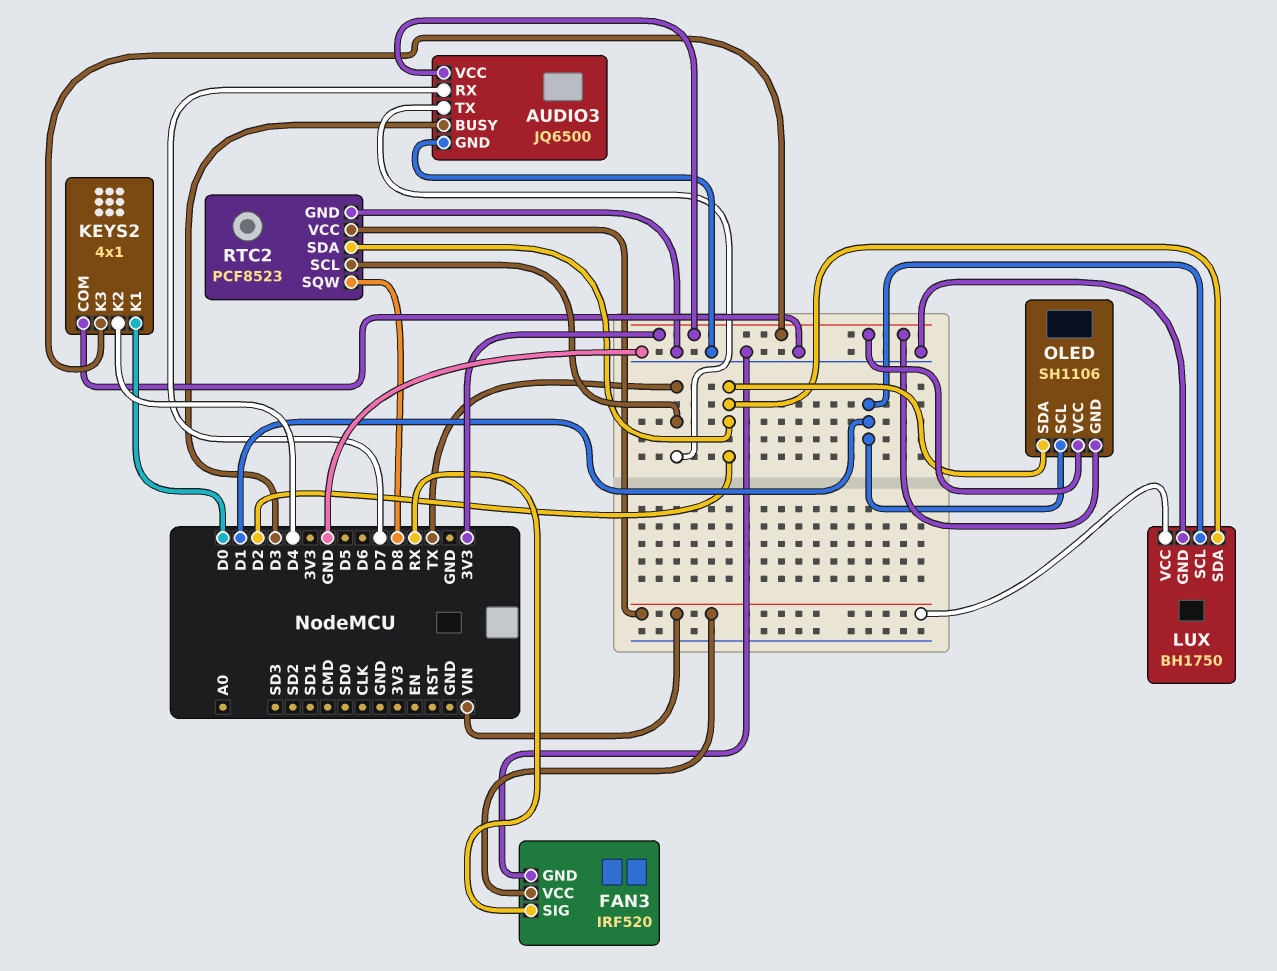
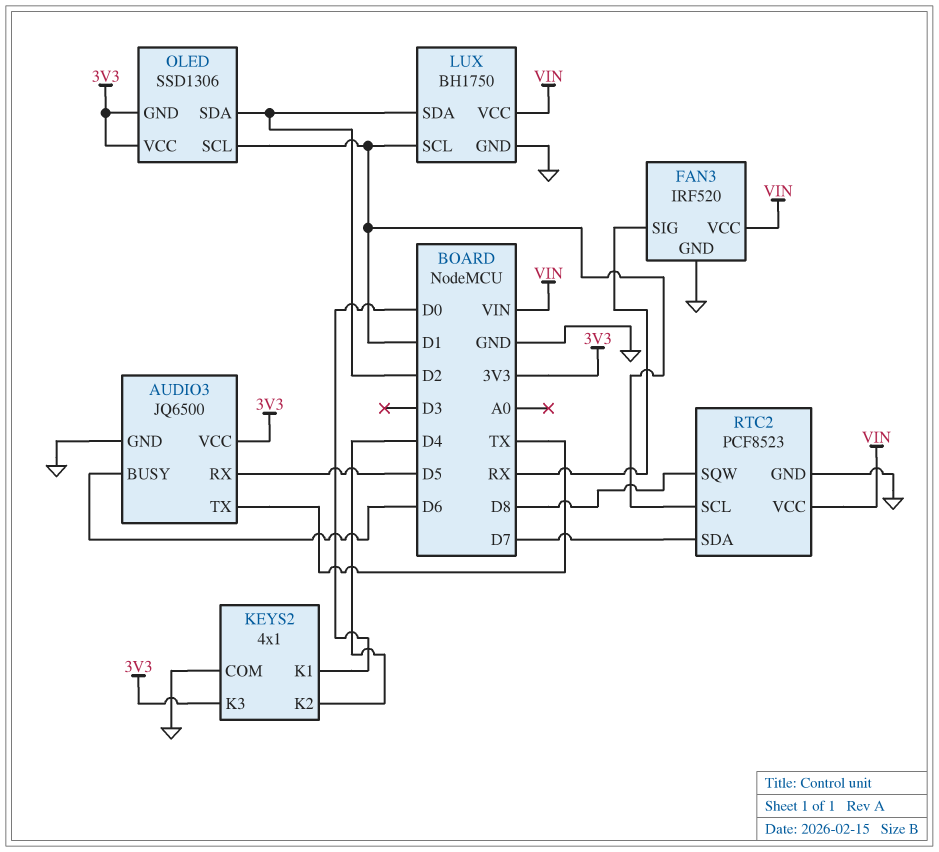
AUDIO3 pin BUSY: D3 -> D6
AUDIO3 pin RX: D7 -> D5
OLED: SH1106 -> SSD1306
RTC2 pin SCL: TX -> D1
RTC2 pin SDA: D2 -> D7

